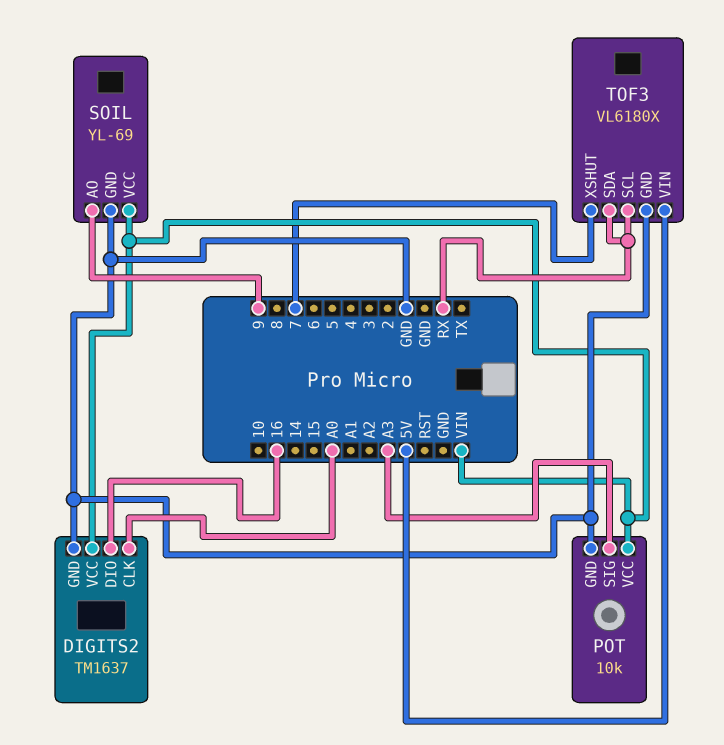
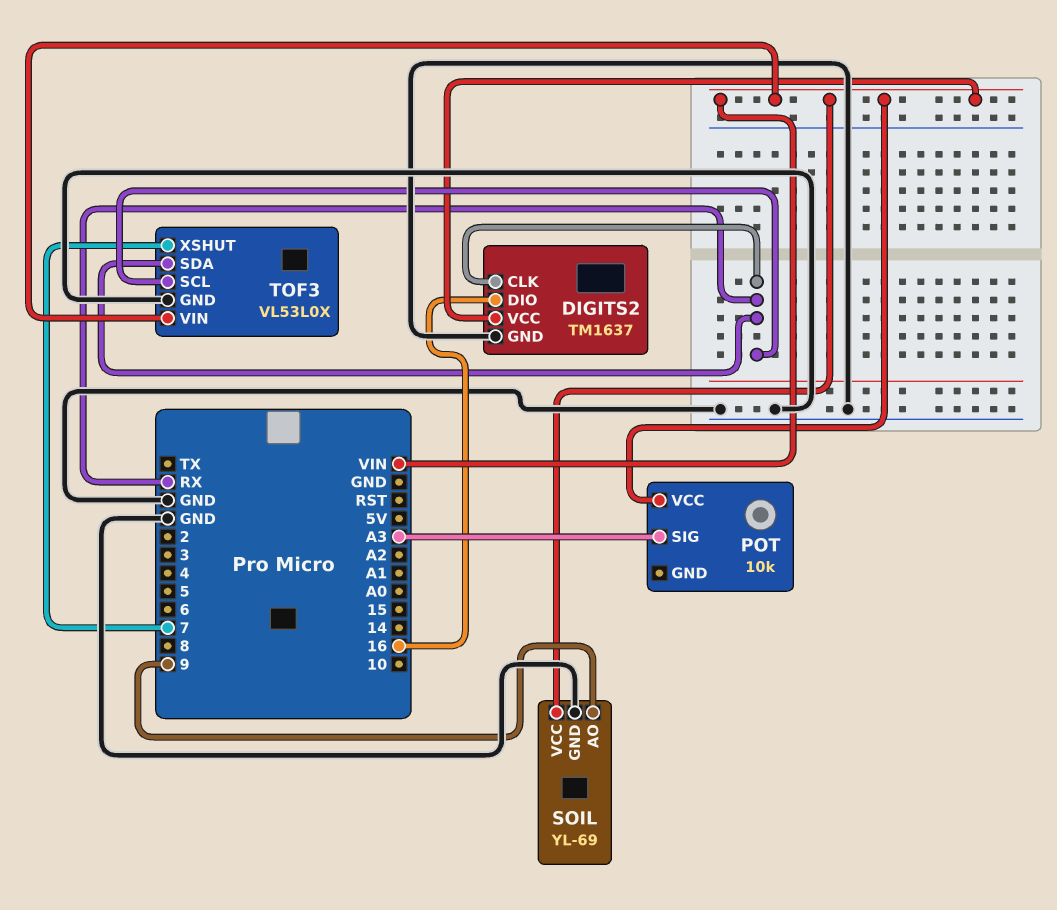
DIGITS2 pin CLK: A0 -> RX
POT pin GND: GND -> none
TOF3: VL6180X -> VL53L0X
TOF3 pin VIN: 5V -> VIN

